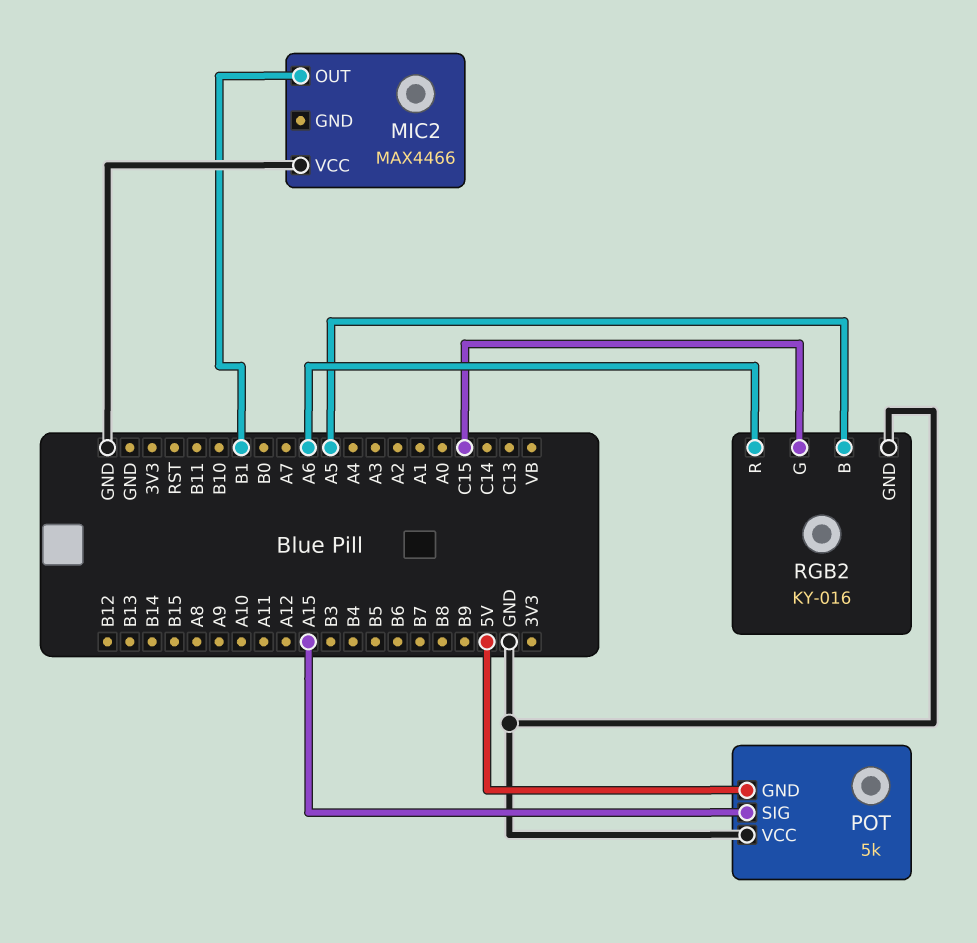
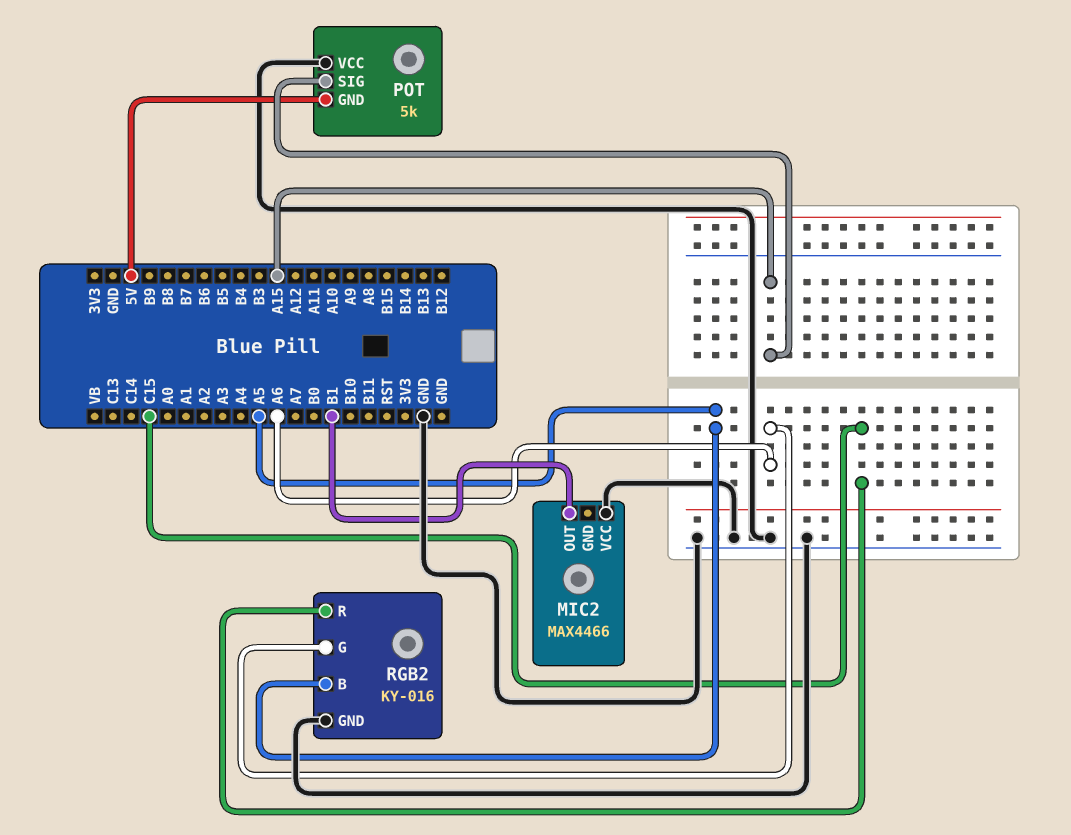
RGB2 pin G: C15 -> A6
RGB2 pin R: A6 -> C15

